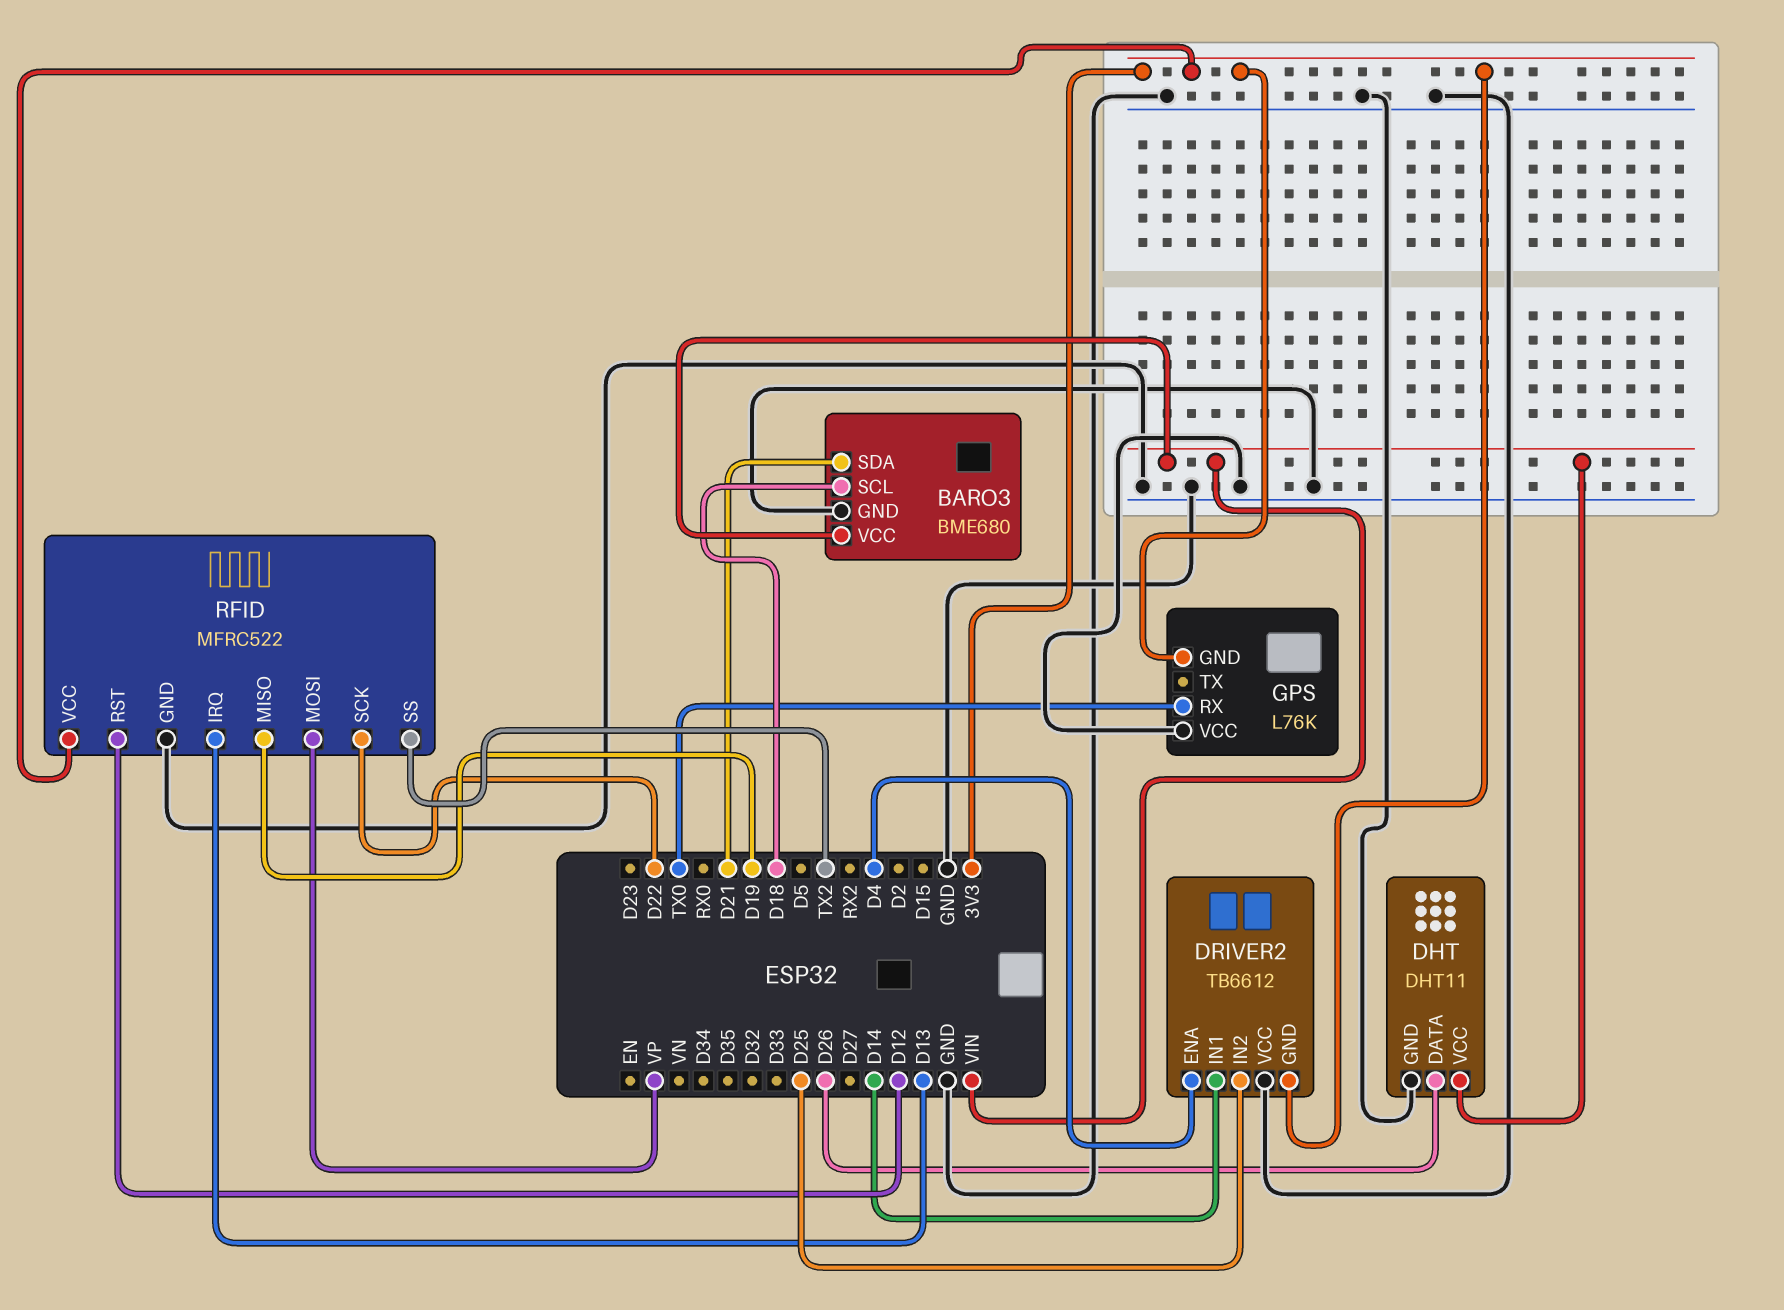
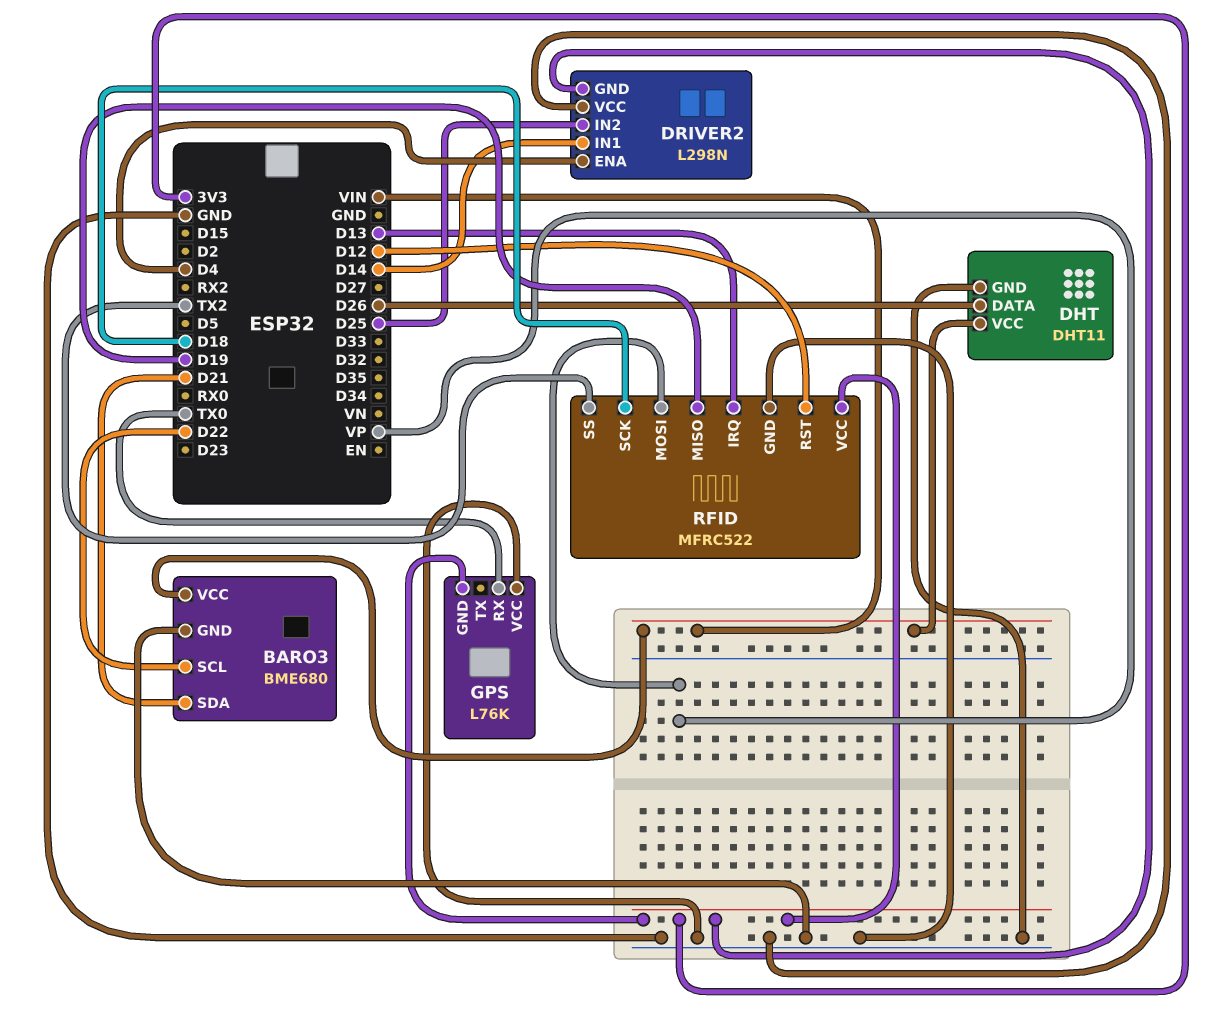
BARO3 pin SCL: D18 -> D22
DRIVER2: TB6612 -> L298N
RFID pin SCK: D22 -> D18

